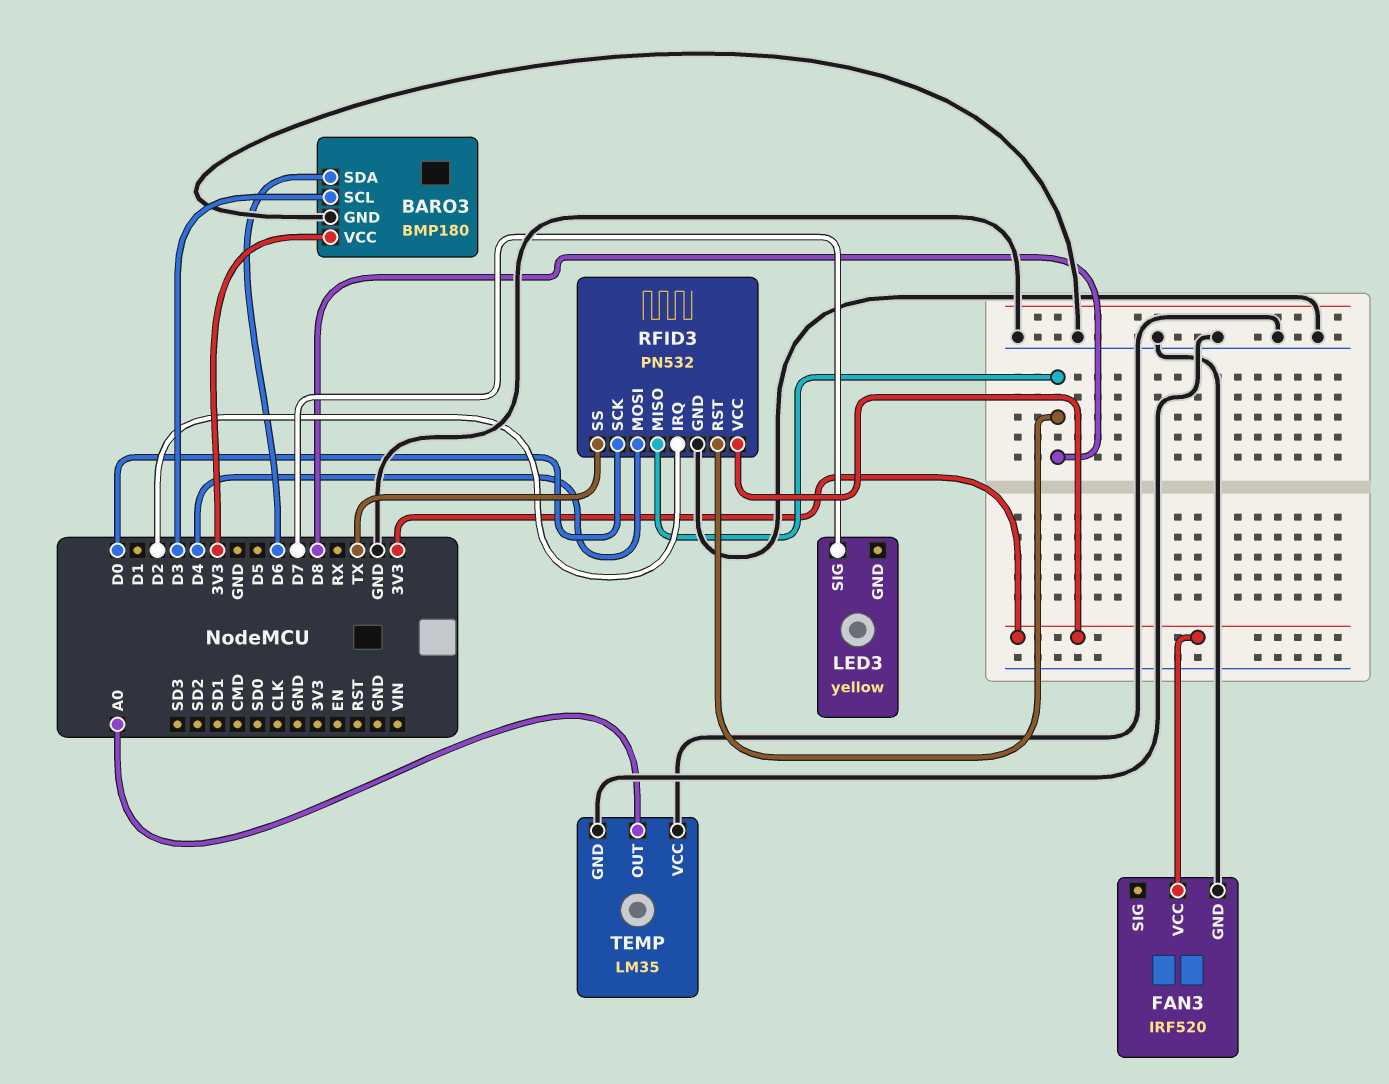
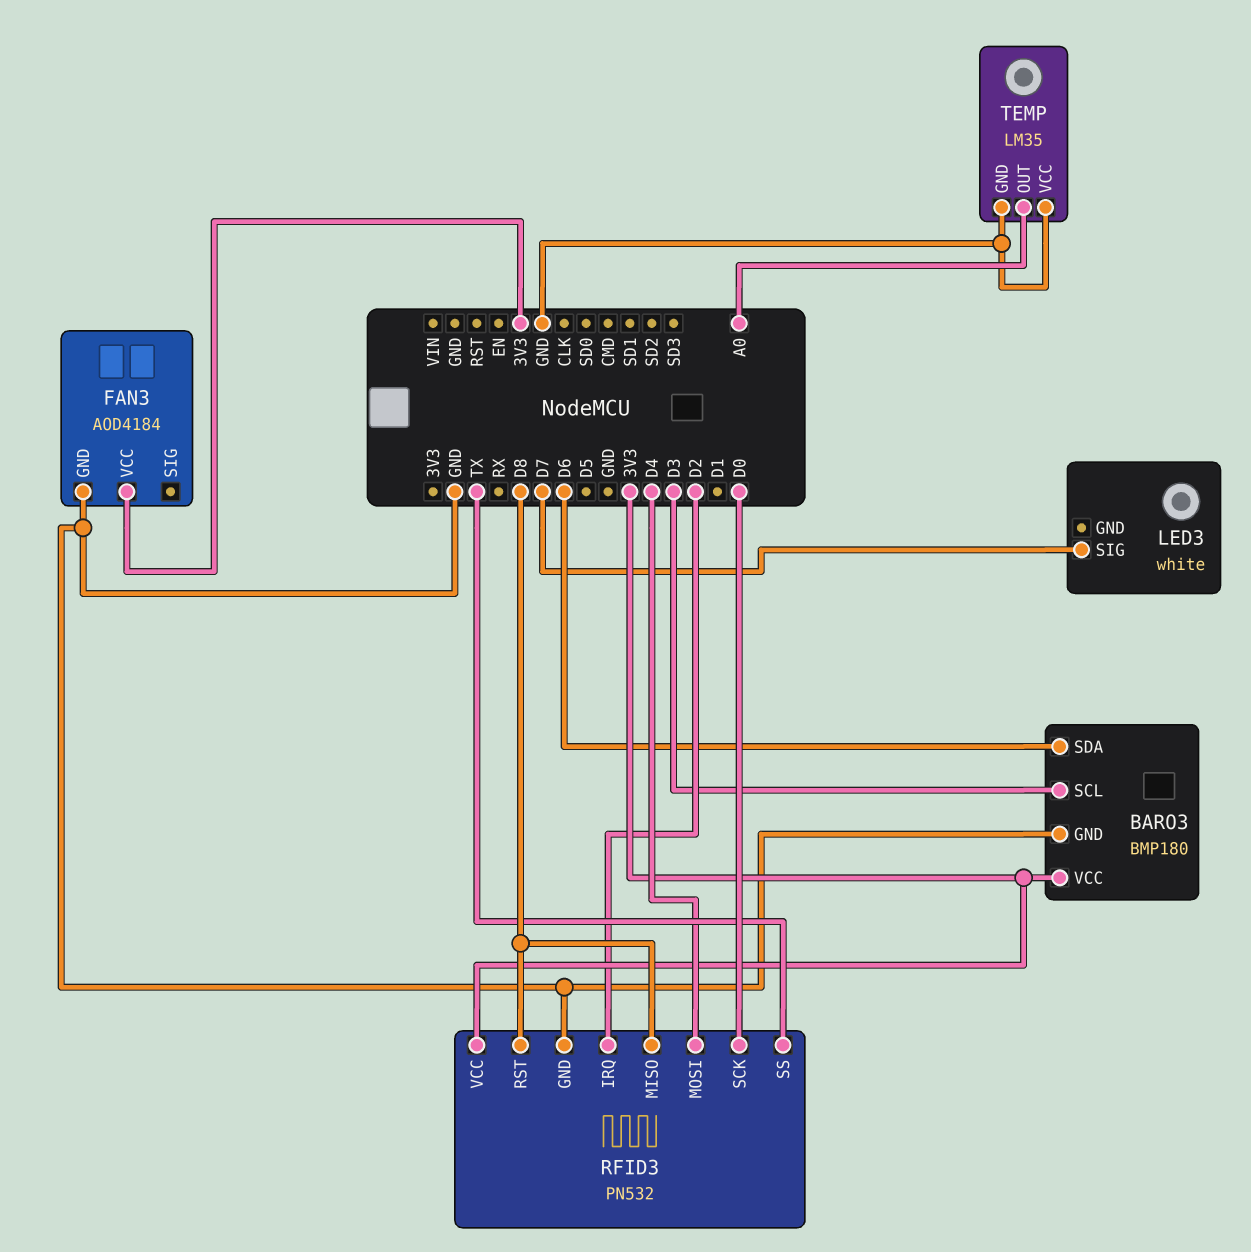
FAN3: IRF520 -> AOD4184
LED3: yellow -> white

